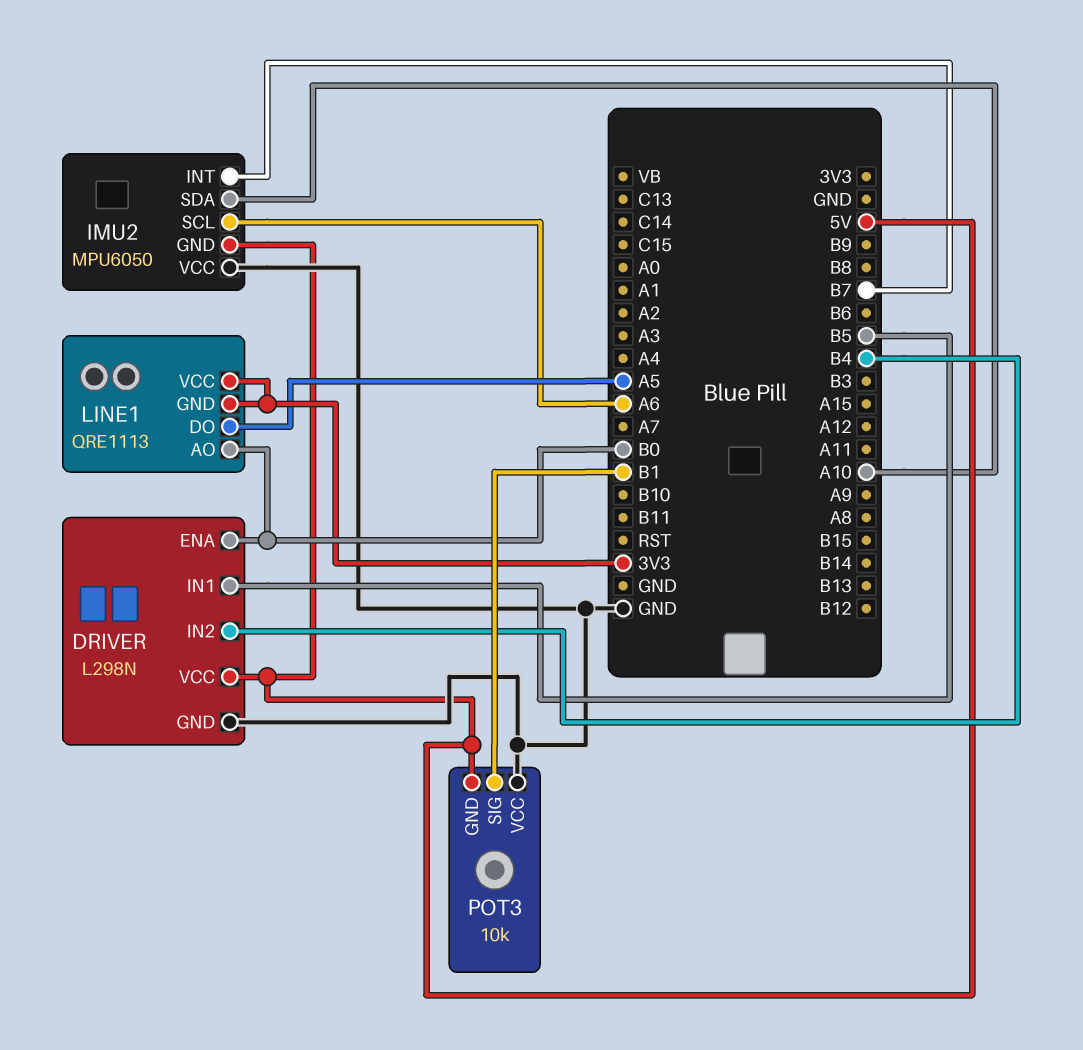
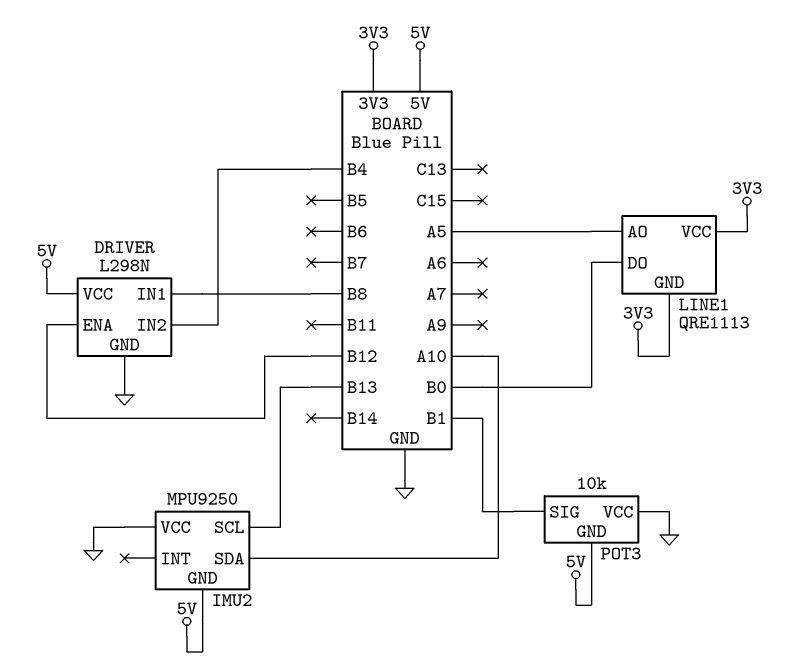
DRIVER pin ENA: B0 -> B12
DRIVER pin IN1: B5 -> B8
IMU2: MPU6050 -> MPU9250
IMU2 pin INT: B7 -> none
IMU2 pin SCL: A6 -> B13
LINE1 pin AO: B0 -> A5
LINE1 pin DO: A5 -> B0

